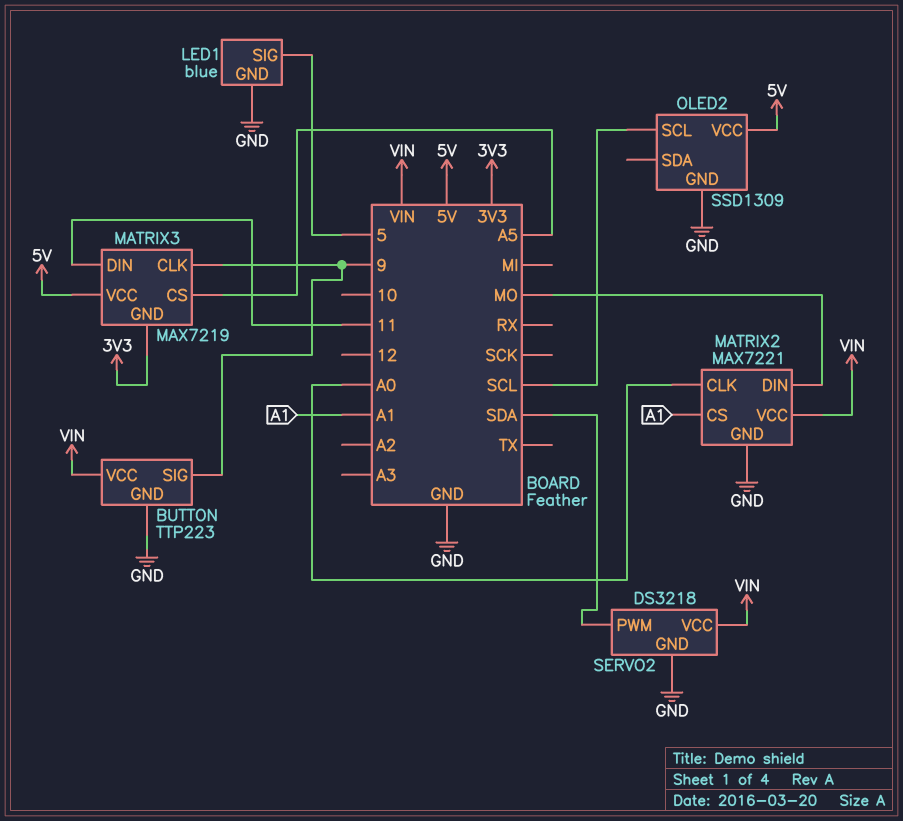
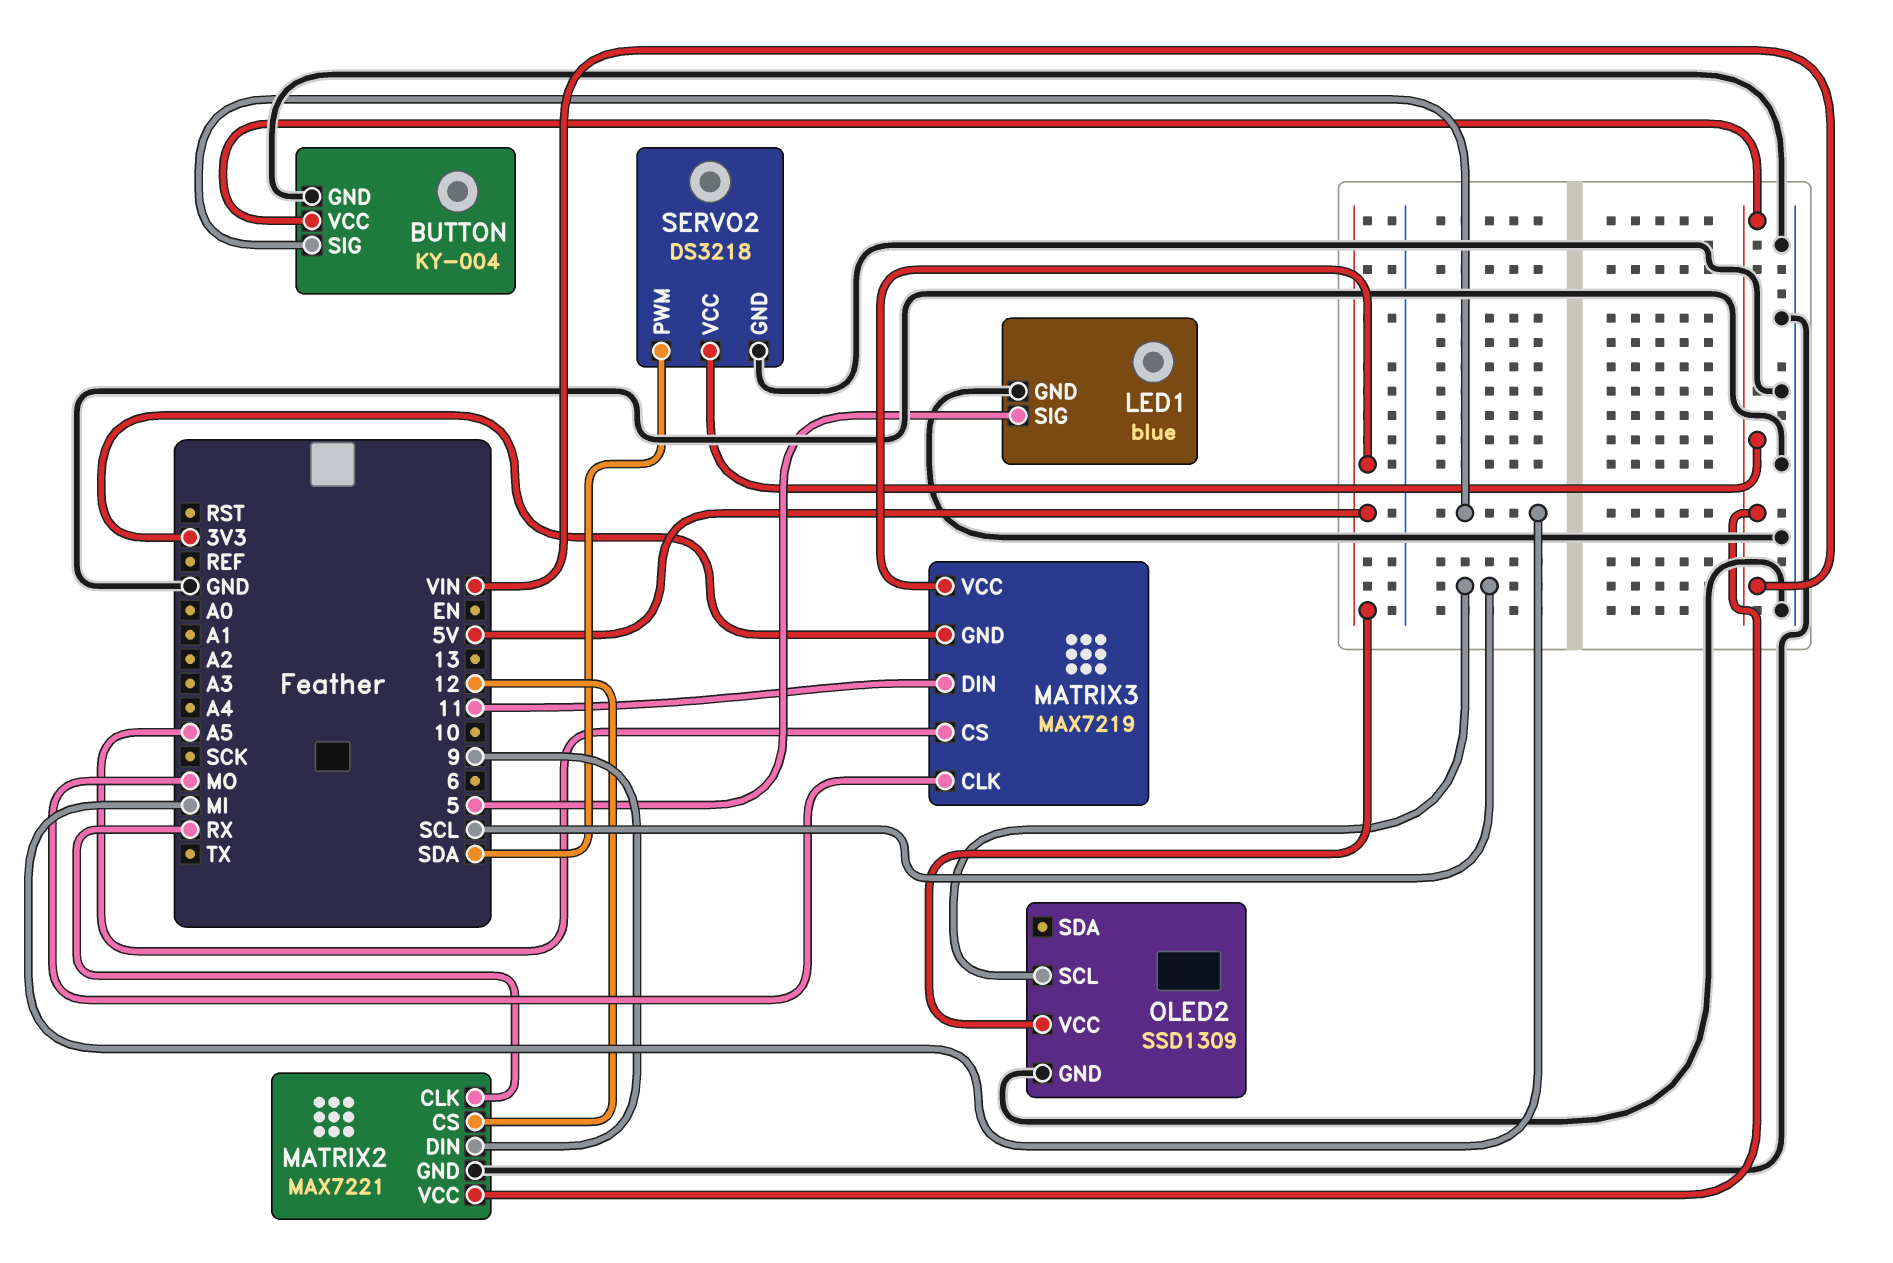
BUTTON: TTP223 -> KY-004
BUTTON pin SIG: 9 -> MI
MATRIX2 pin CLK: A0 -> RX
MATRIX2 pin CS: A1 -> 12
MATRIX2 pin DIN: MO -> 9
MATRIX3 pin CLK: 9 -> MO

